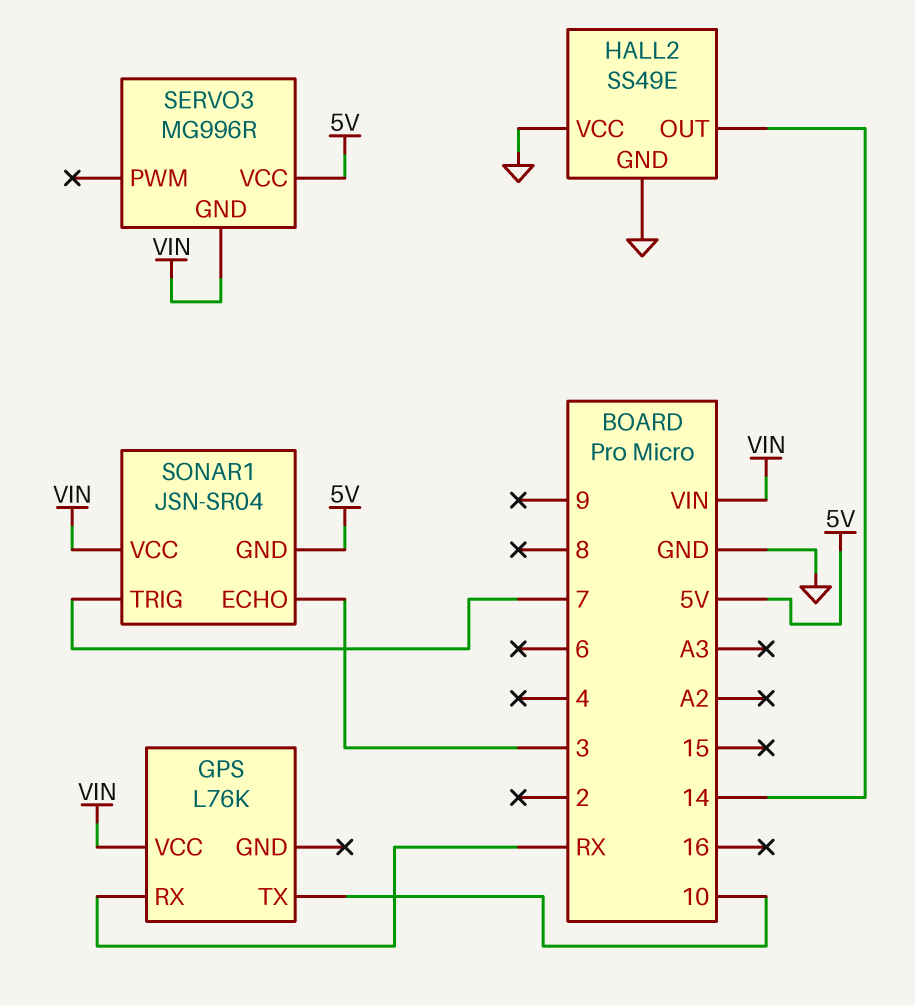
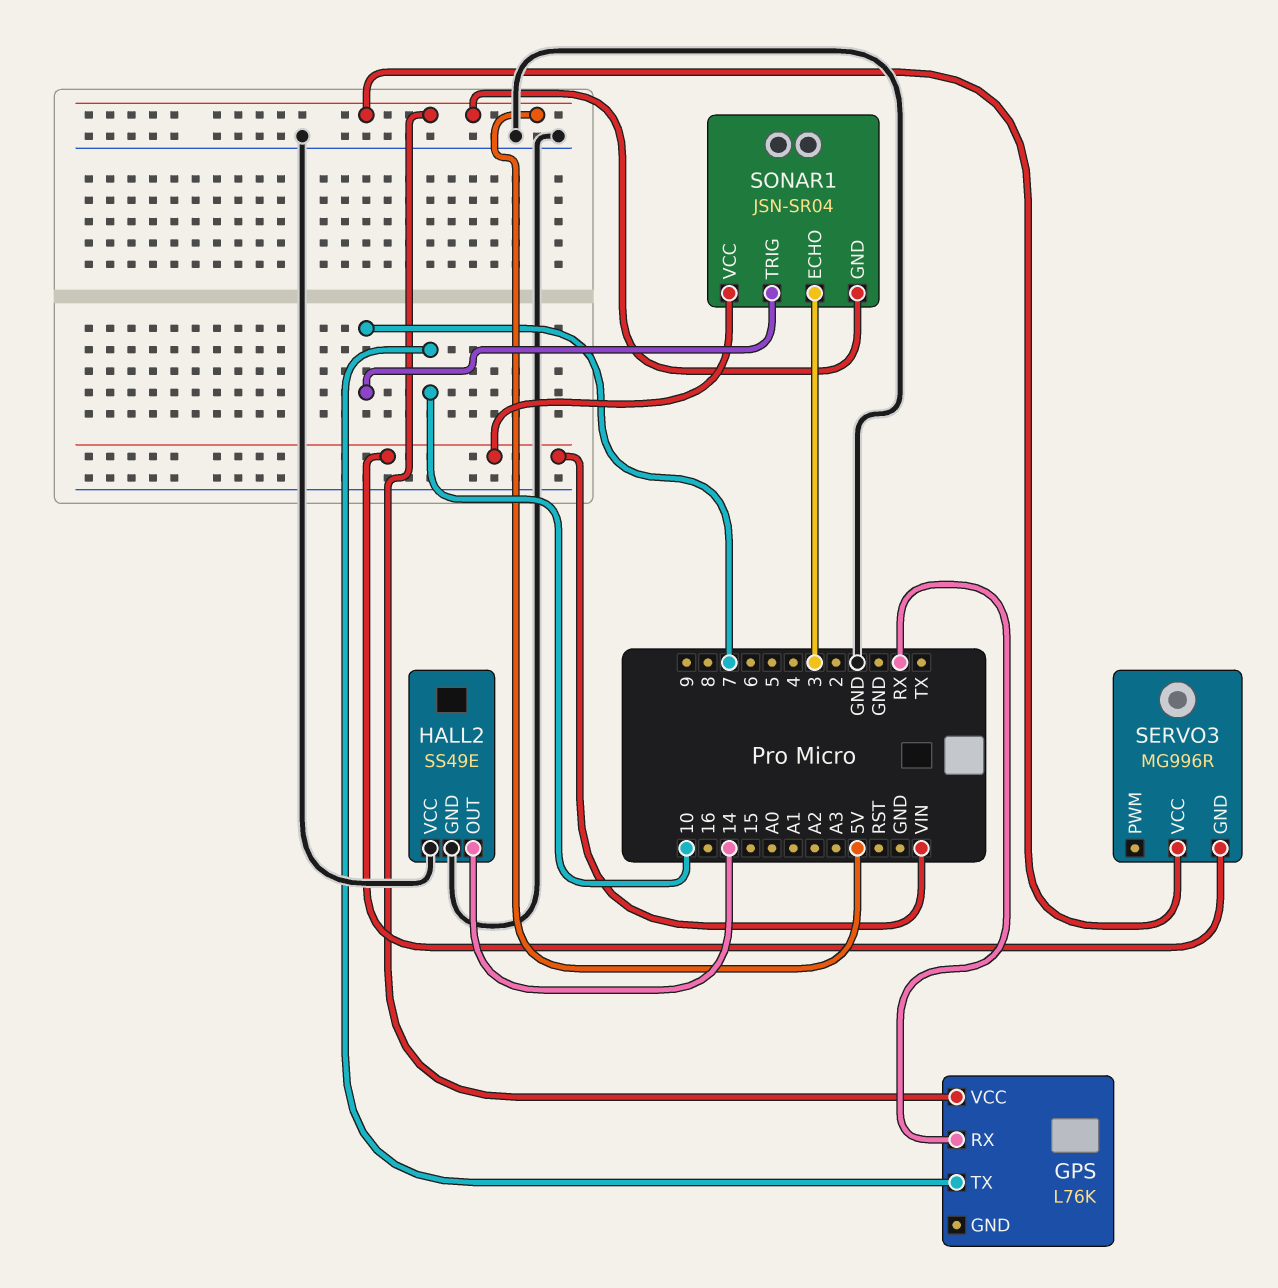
GPS pin VCC: VIN -> 5V

